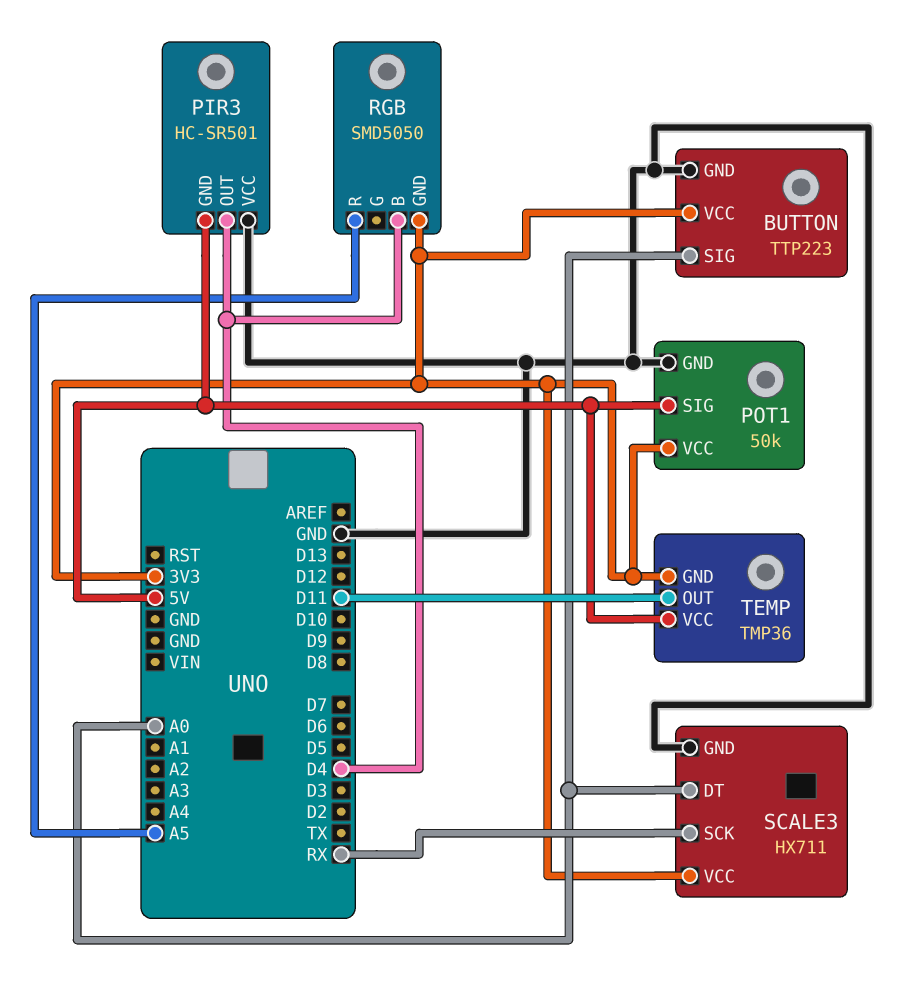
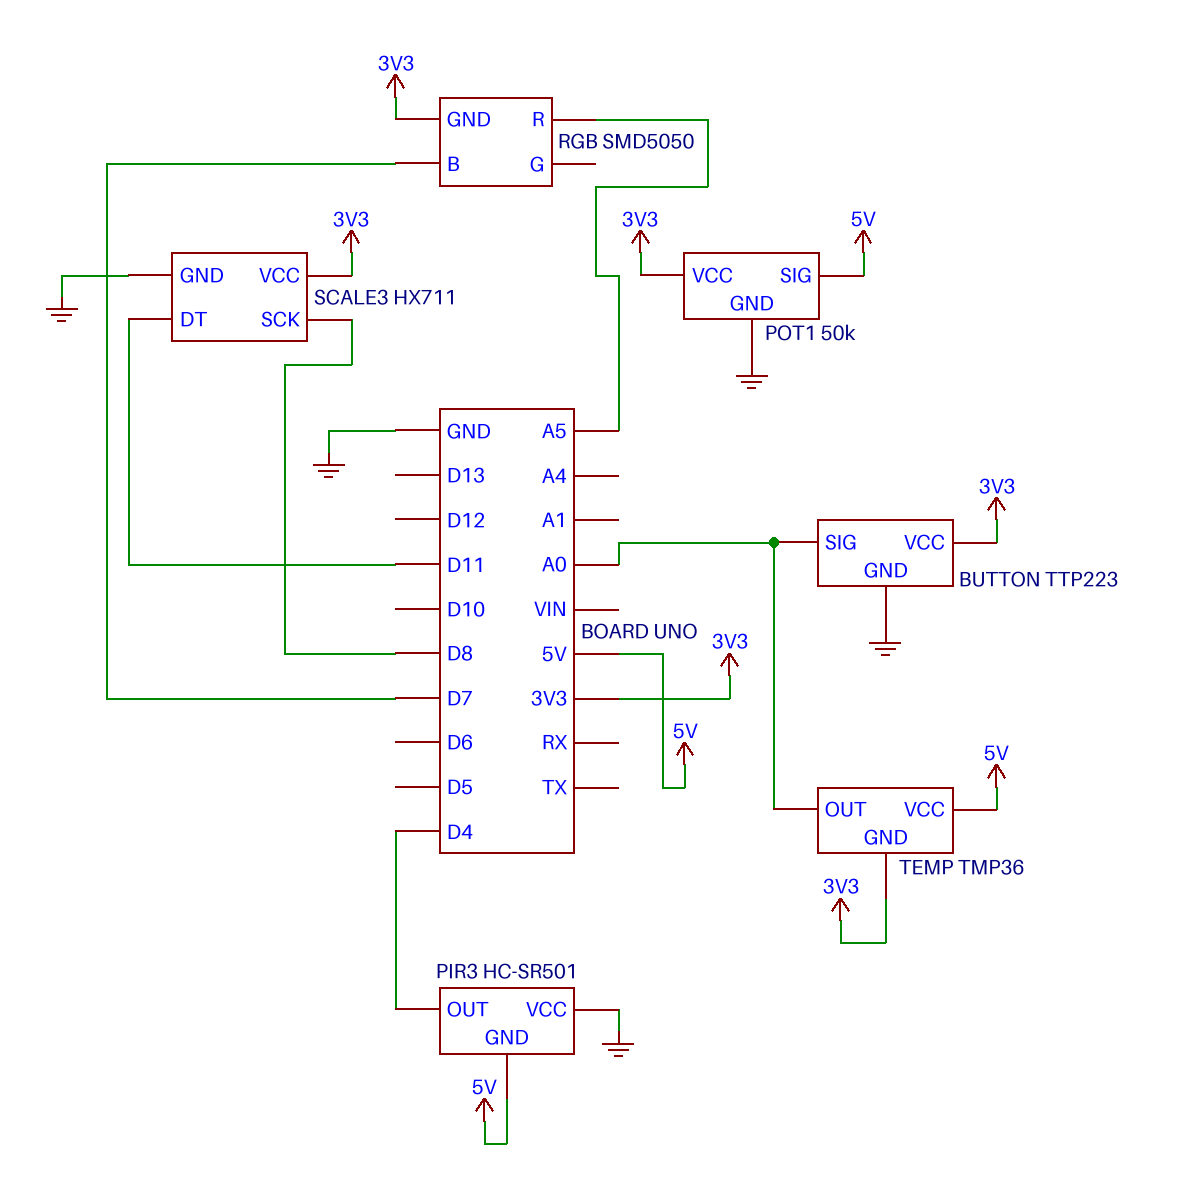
RGB pin B: D4 -> D7
SCALE3 pin DT: A0 -> D11
SCALE3 pin SCK: RX -> D8
TEMP pin OUT: D11 -> A0

